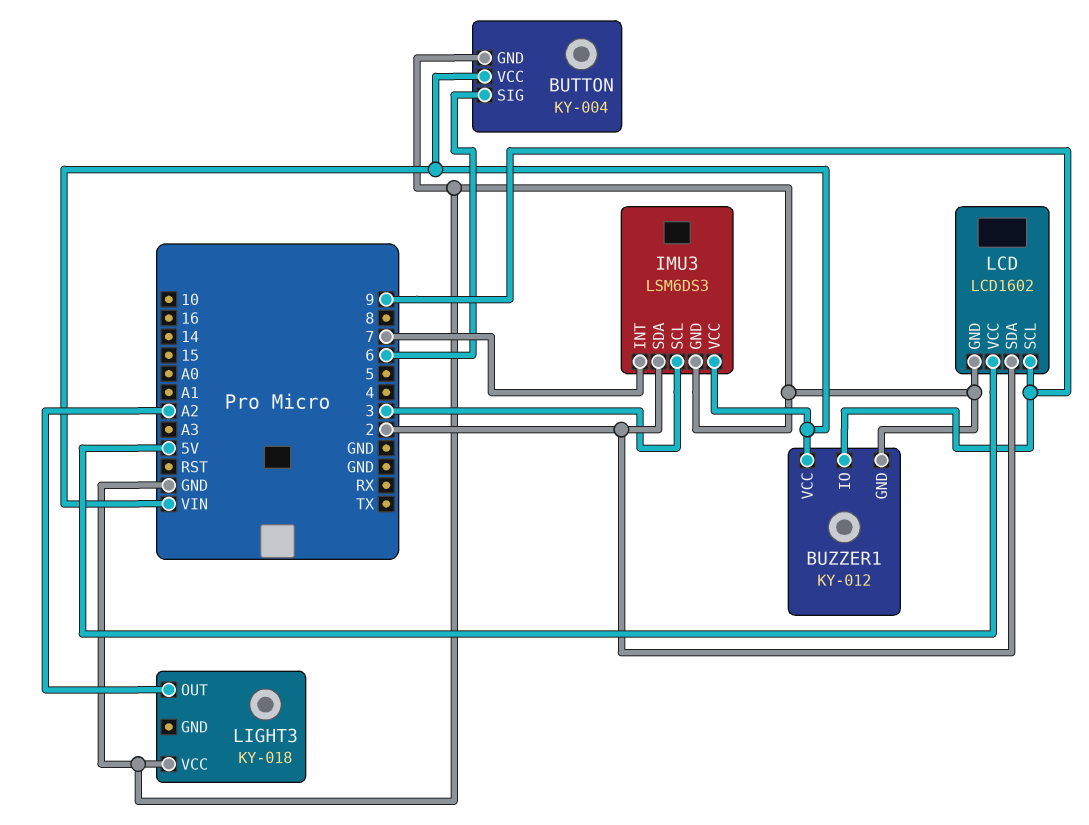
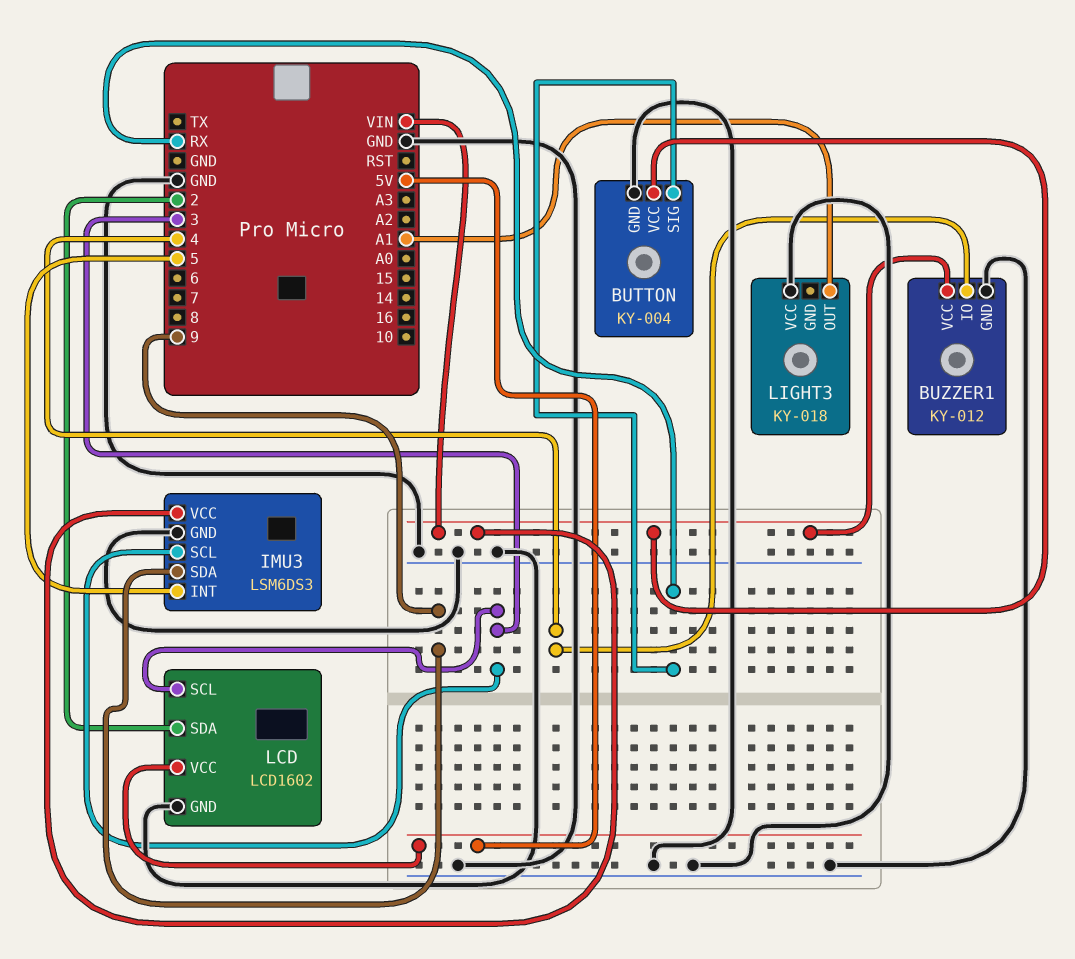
BUTTON pin SIG: 6 -> RX
BUZZER1 pin IO: 9 -> 4
IMU3 pin INT: 7 -> 5
IMU3 pin SDA: 2 -> 9
LCD pin SCL: 9 -> 3
LIGHT3 pin OUT: A2 -> A1

